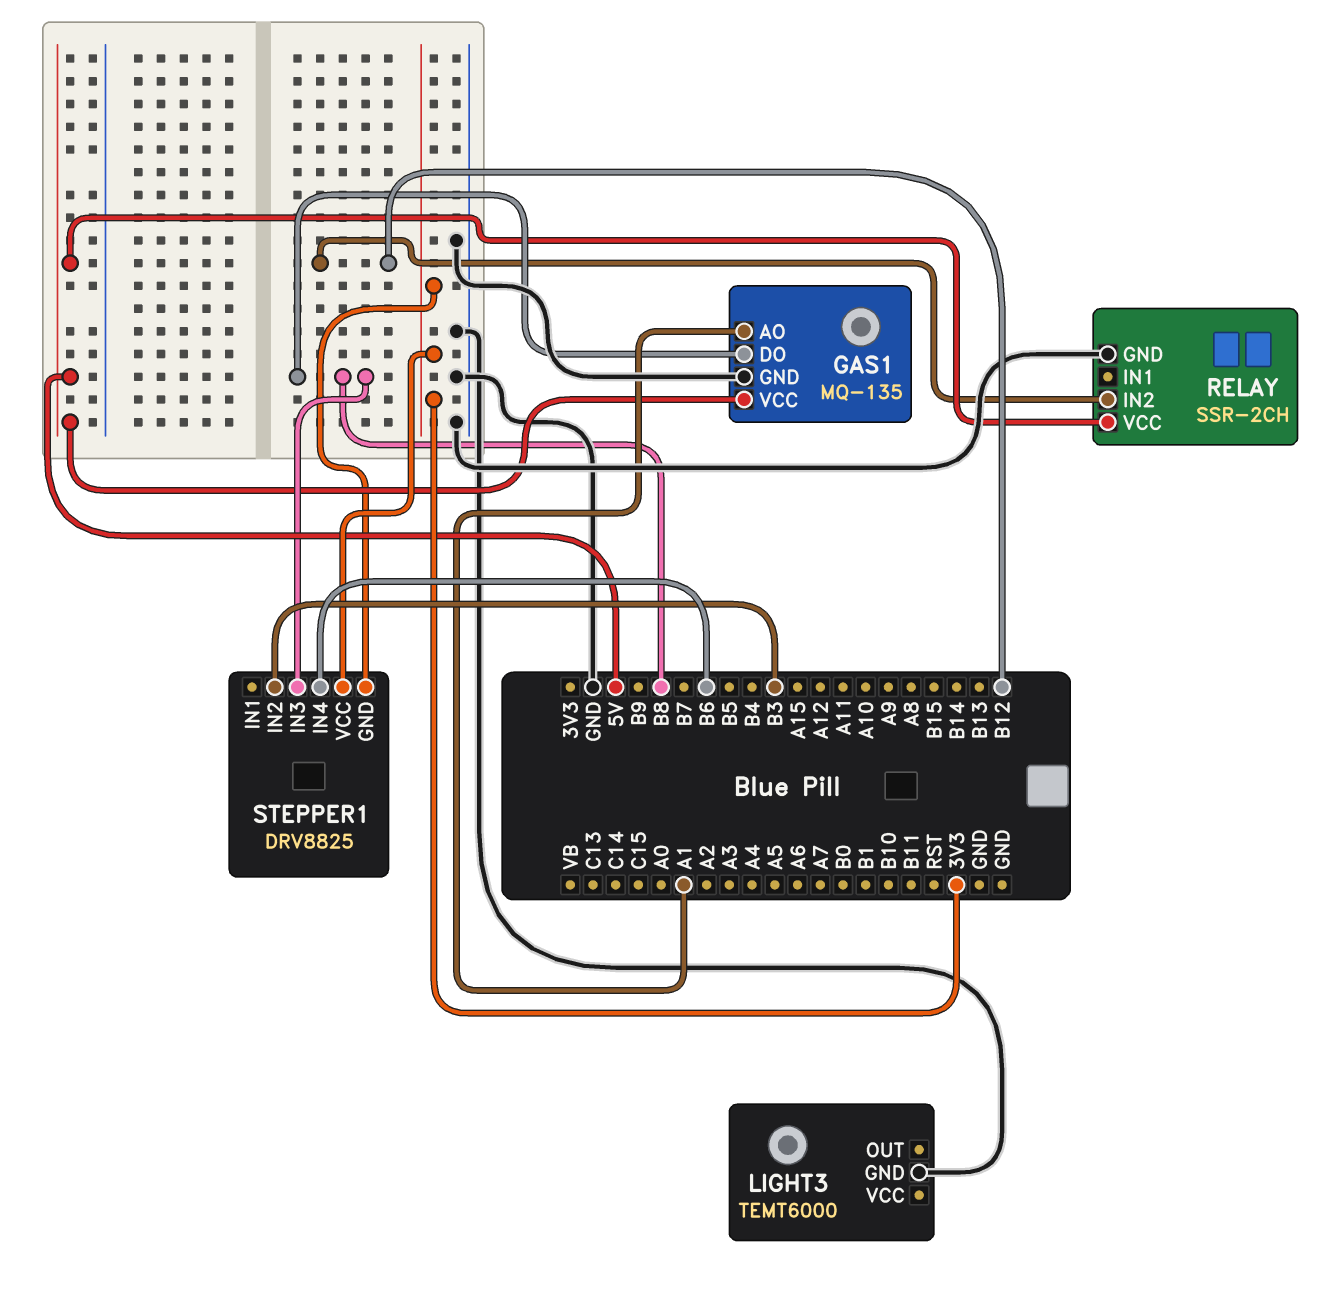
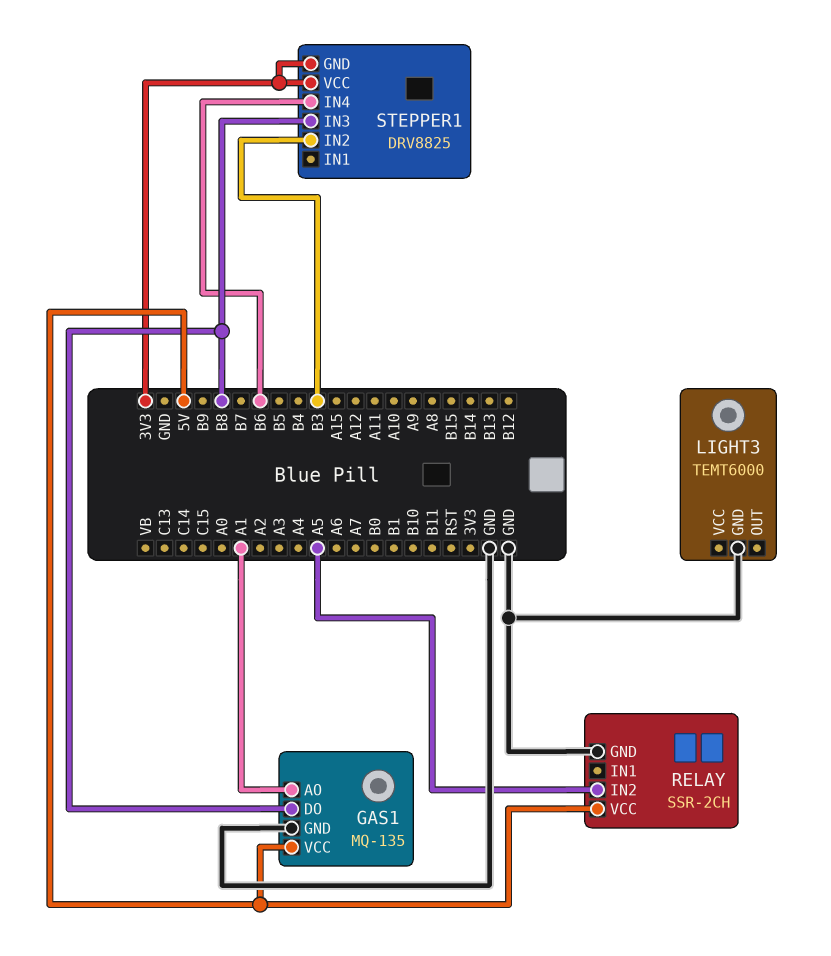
RELAY pin IN2: B12 -> A5

